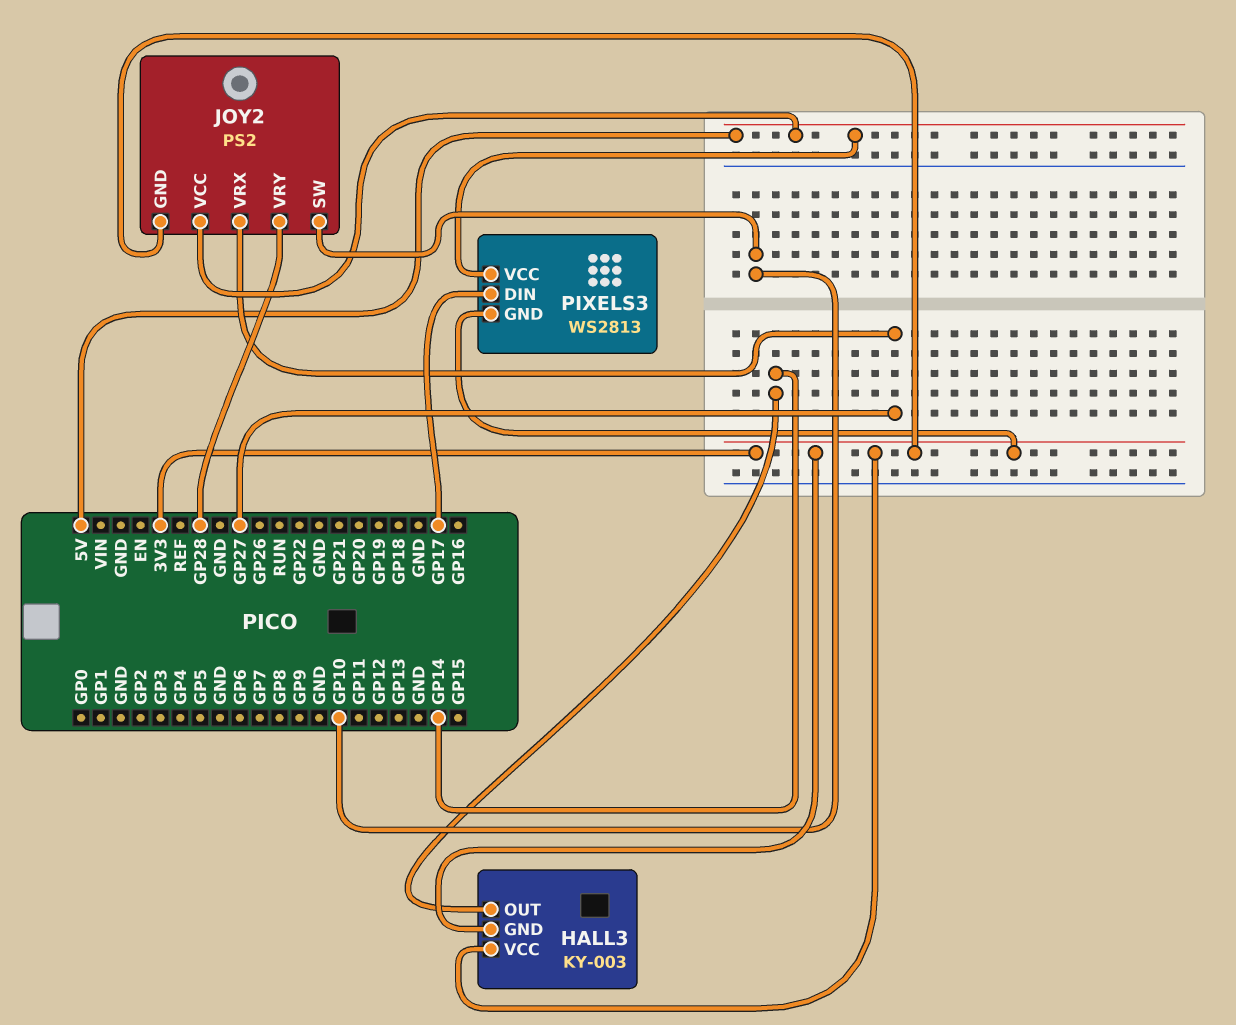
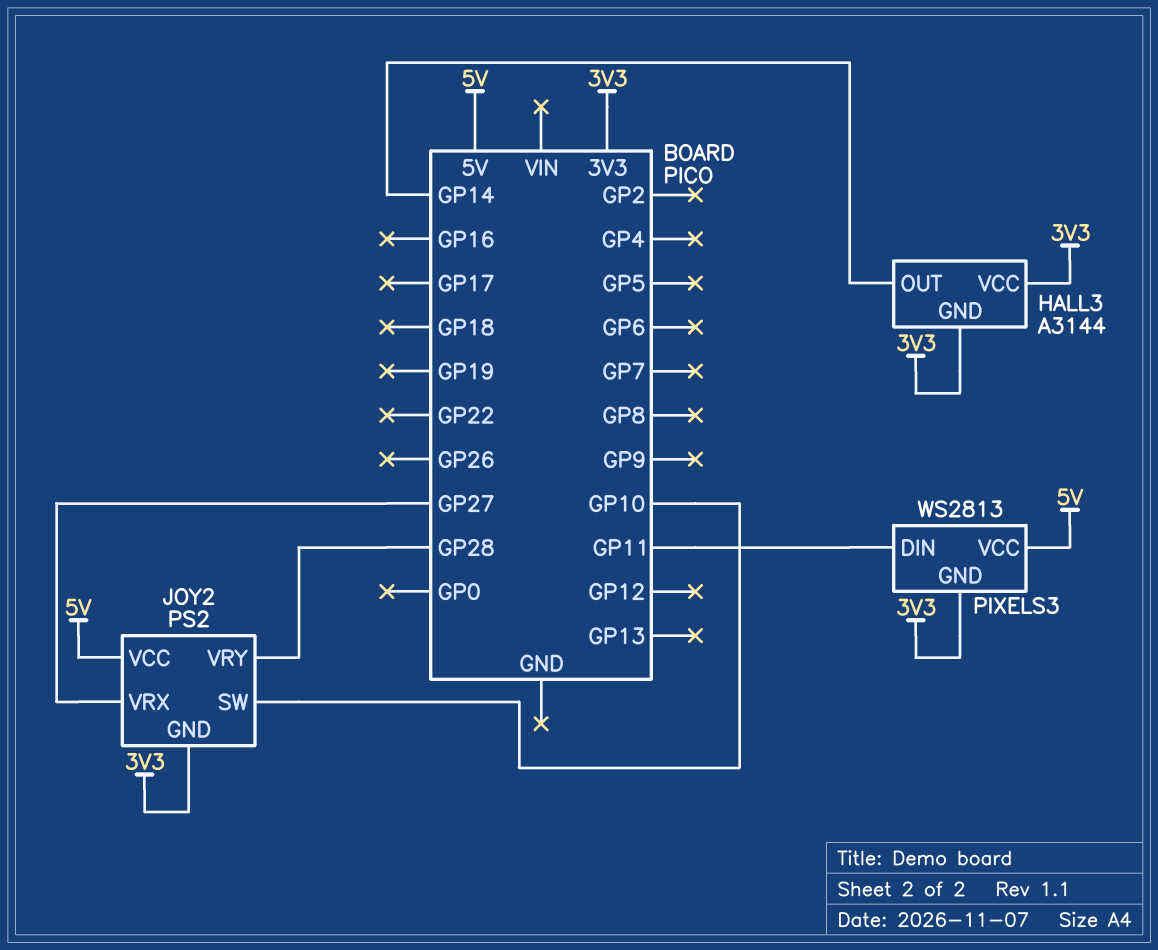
HALL3: KY-003 -> A3144
PIXELS3 pin DIN: GP17 -> GP11

